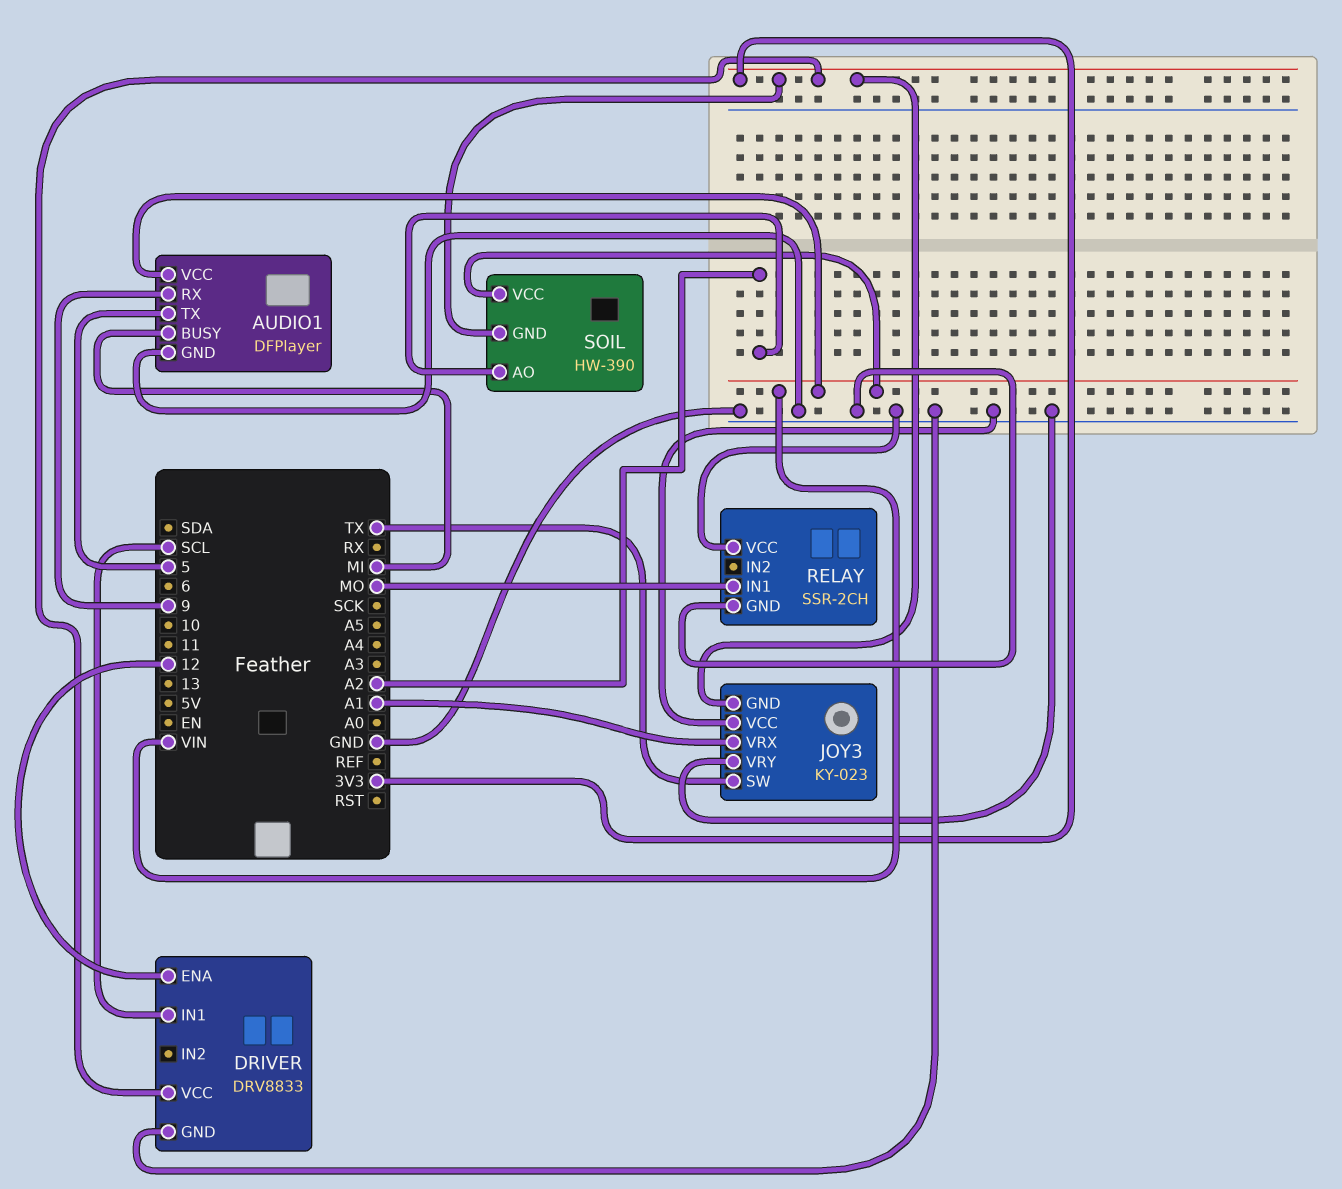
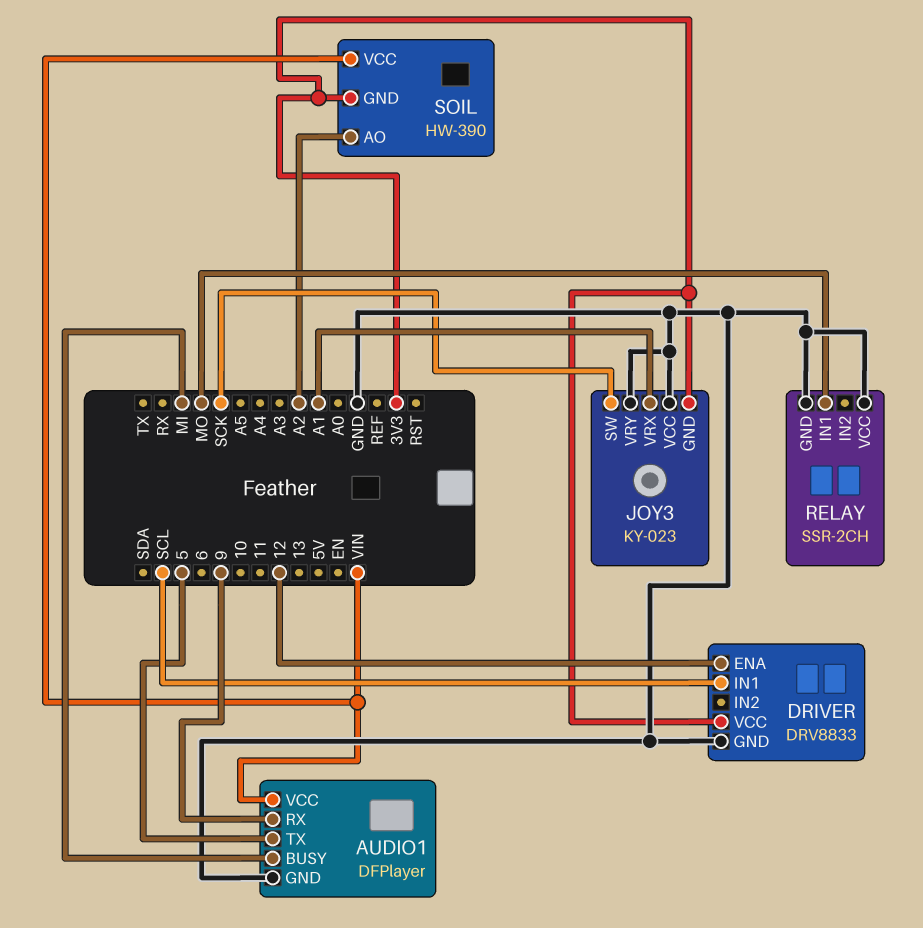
JOY3 pin SW: TX -> SCK

